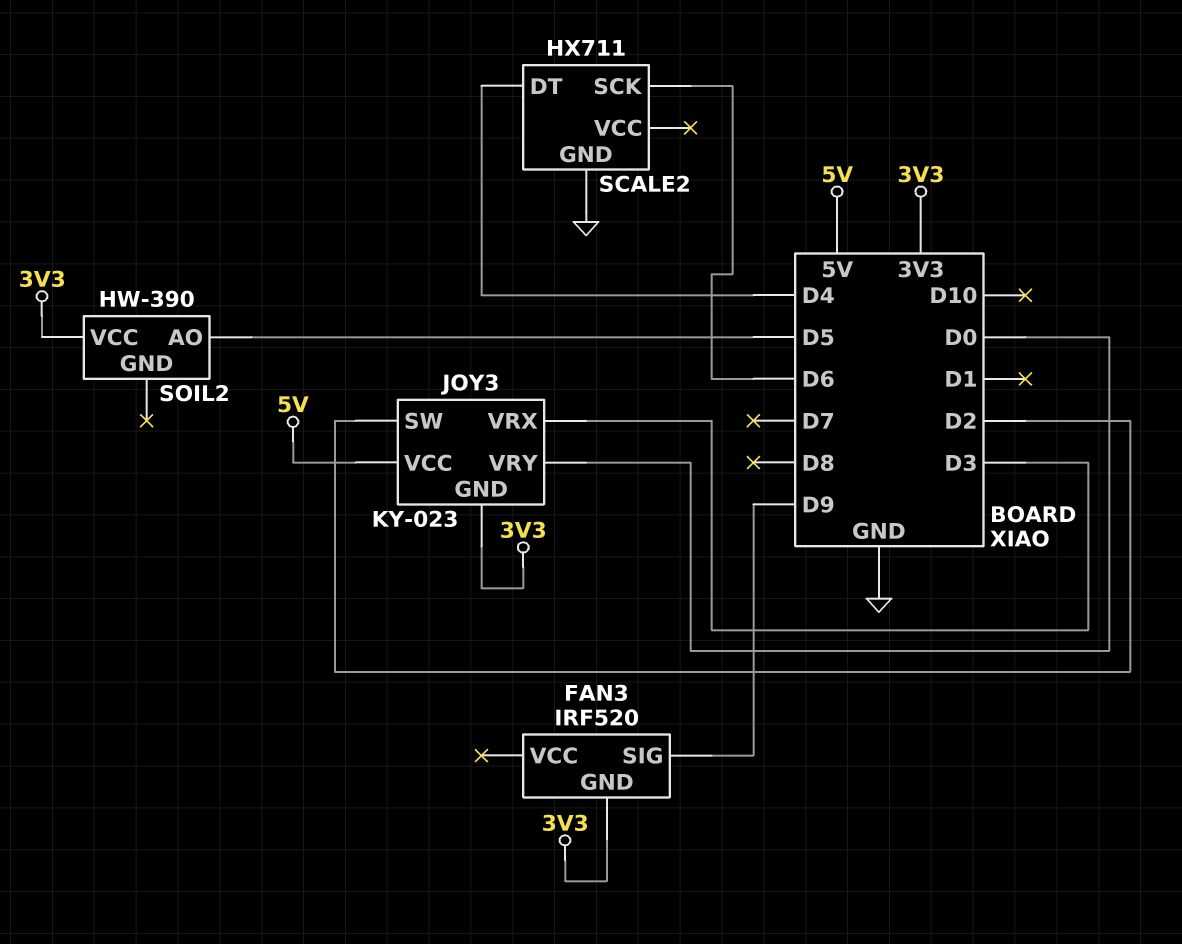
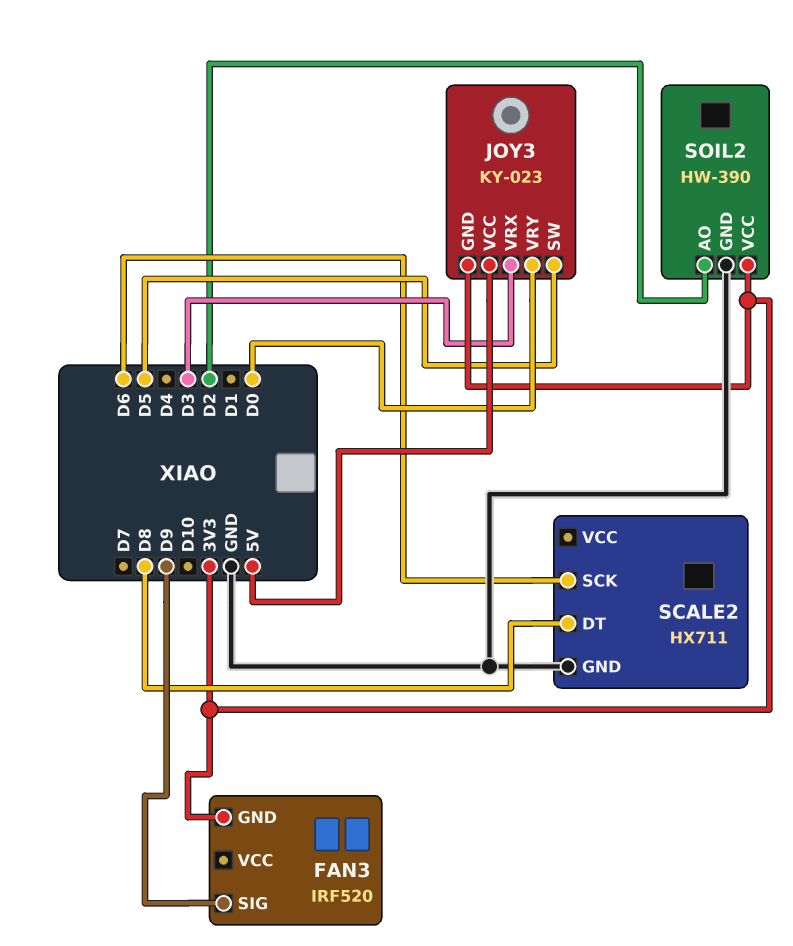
JOY3 pin SW: D2 -> D5
SCALE2 pin DT: D4 -> D8
SOIL2 pin AO: D5 -> D2
SOIL2 pin GND: none -> GND

